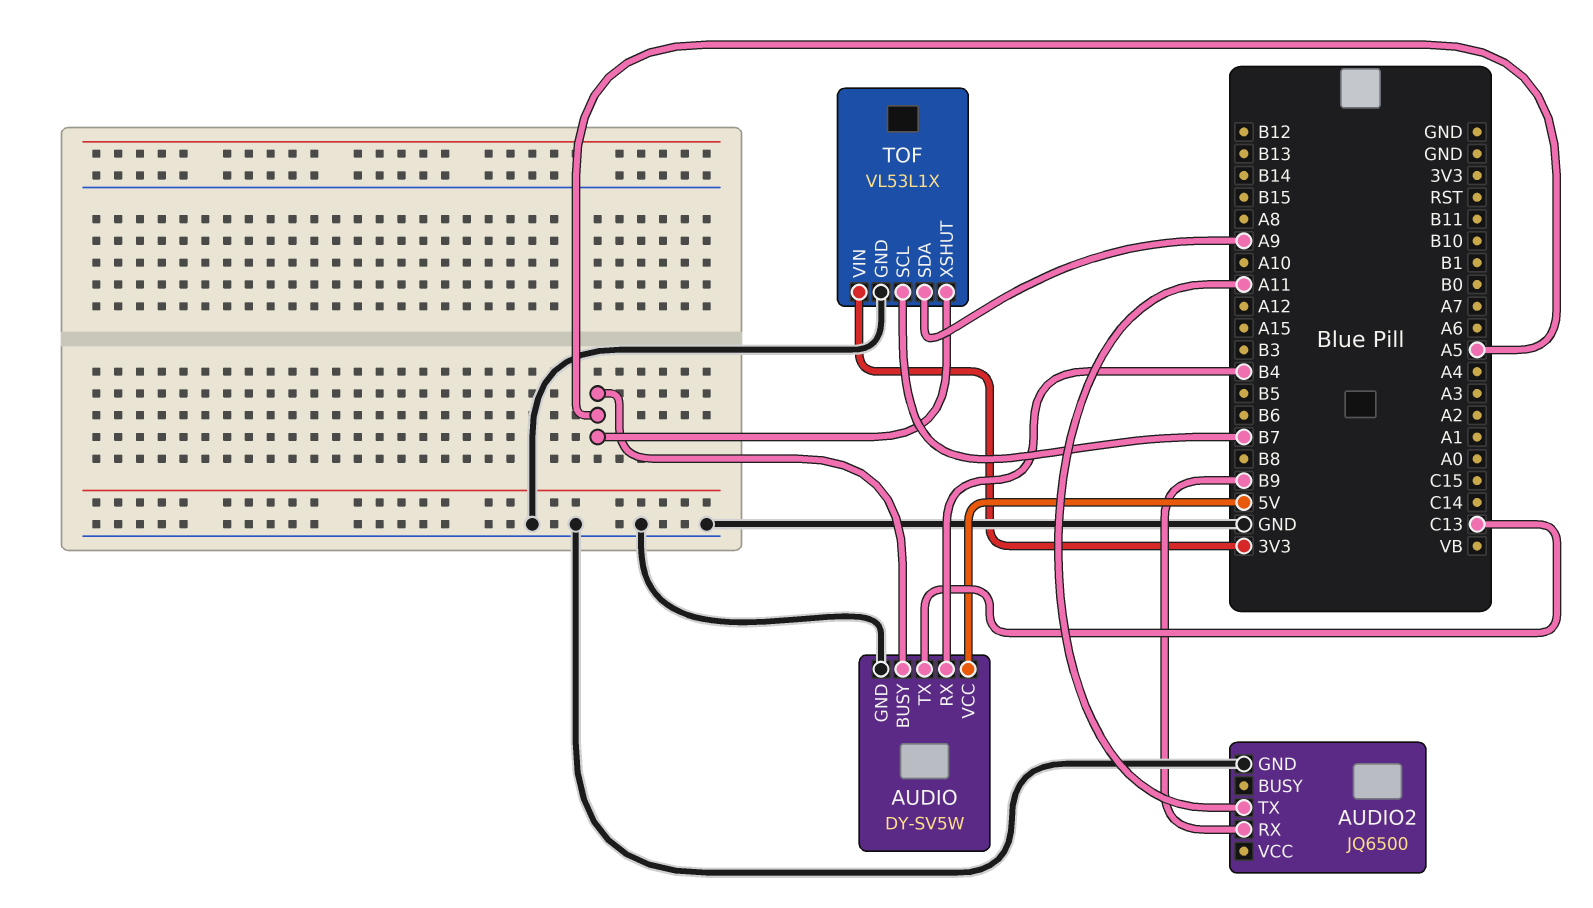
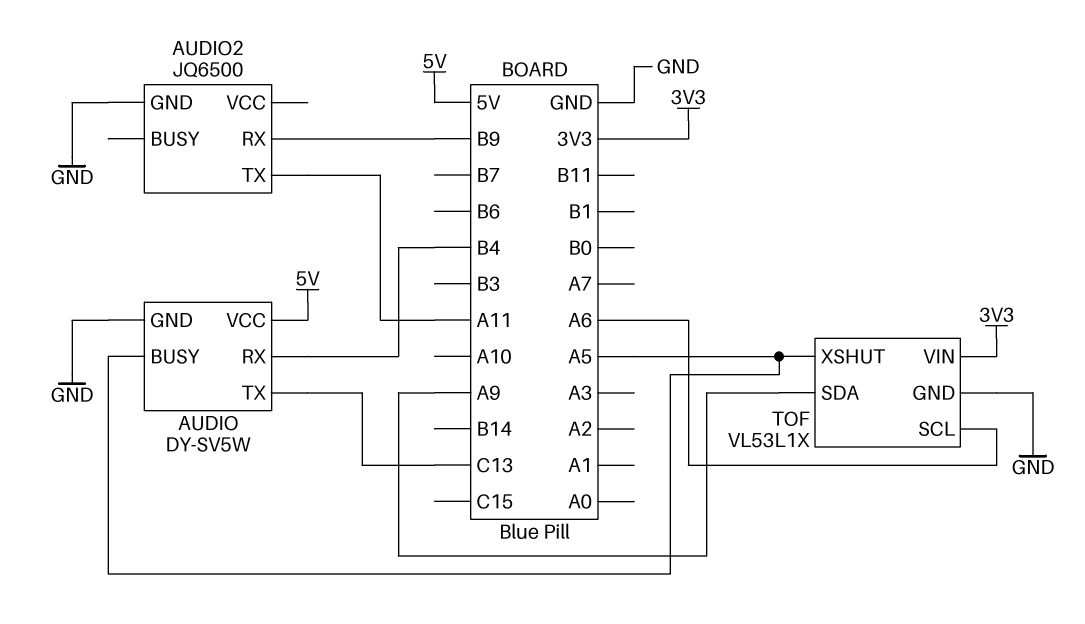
TOF pin SCL: B7 -> A6

